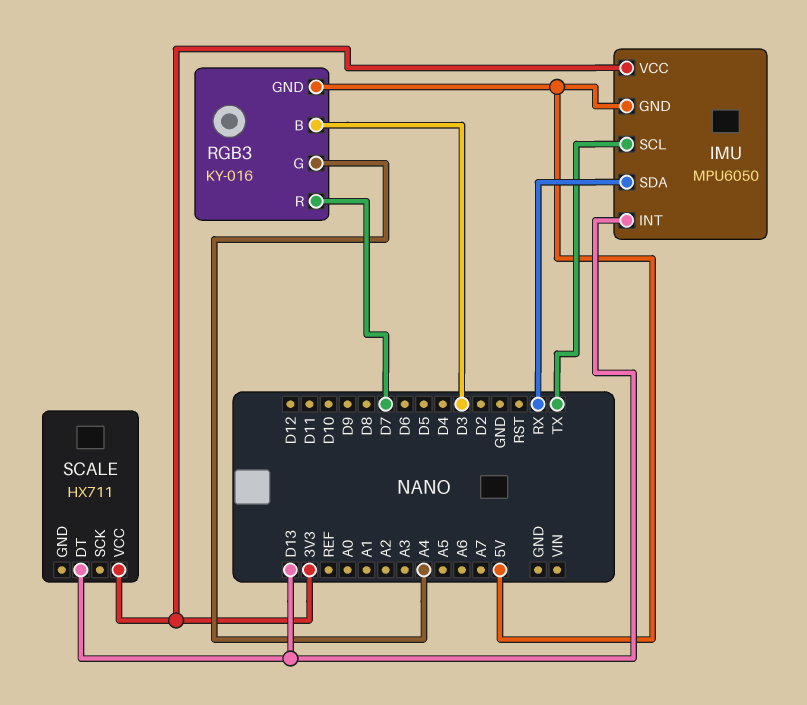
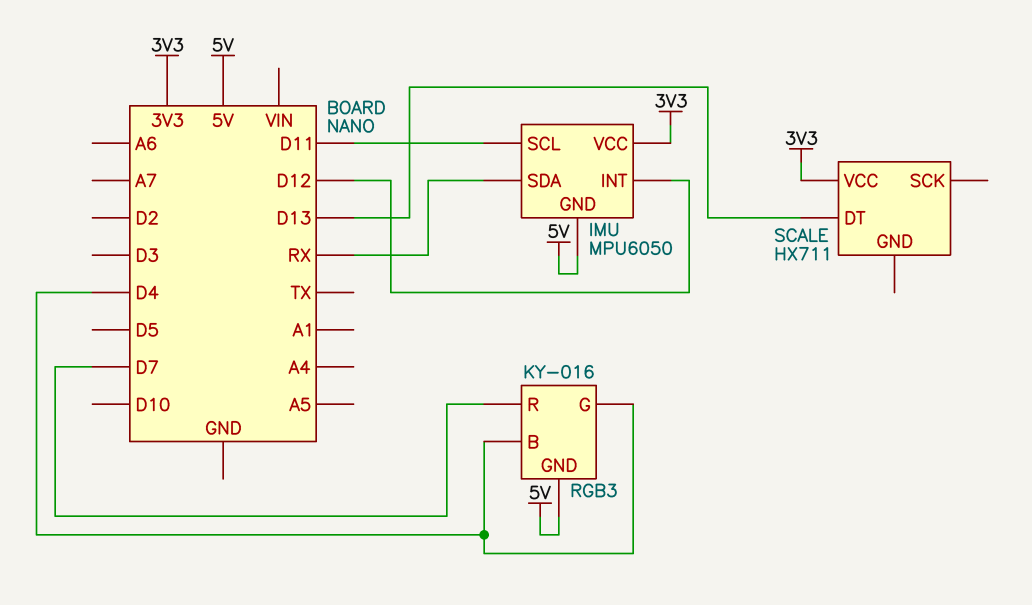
IMU pin INT: D13 -> D12
IMU pin SCL: TX -> D11
RGB3 pin B: D3 -> D4
RGB3 pin G: A4 -> D4

